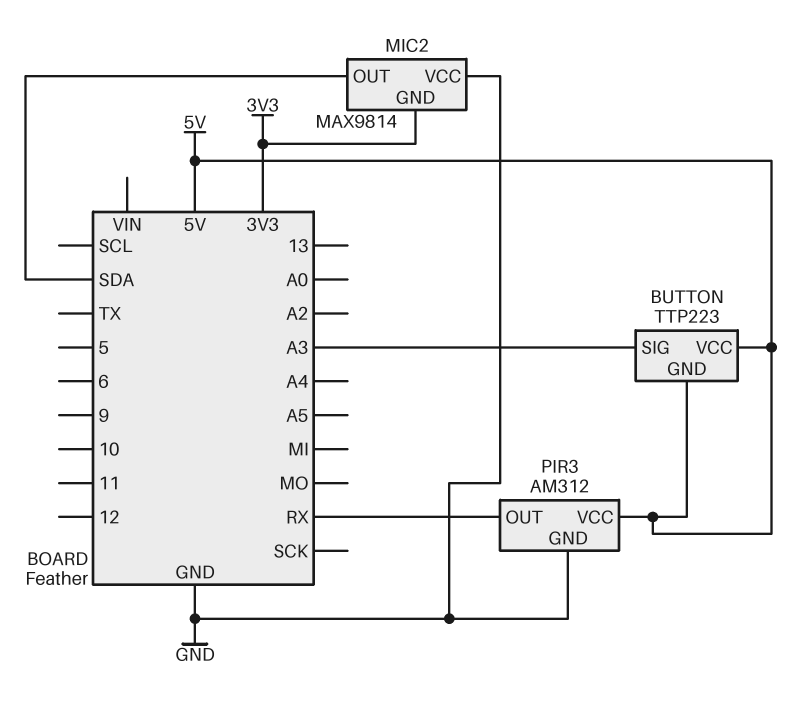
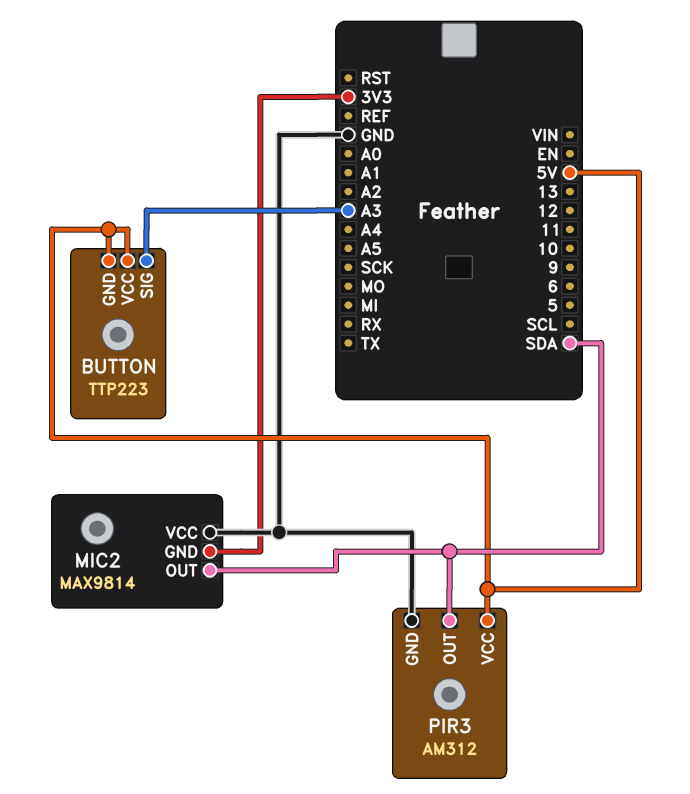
PIR3 pin OUT: RX -> SDA

